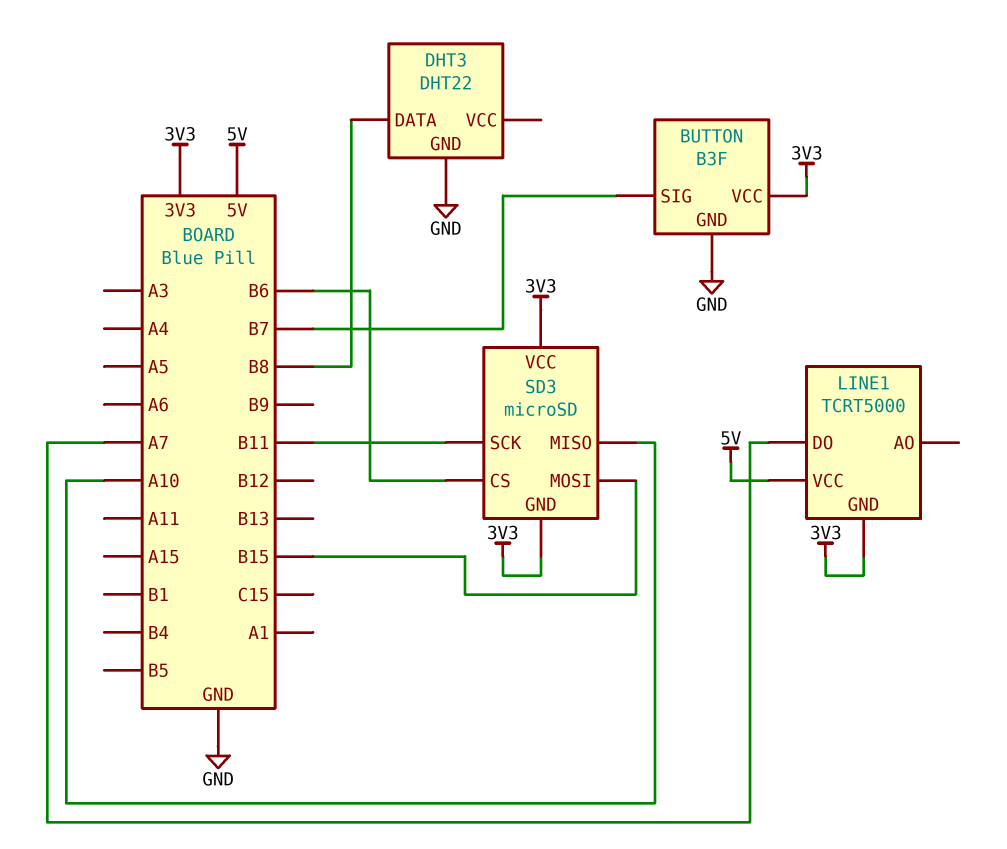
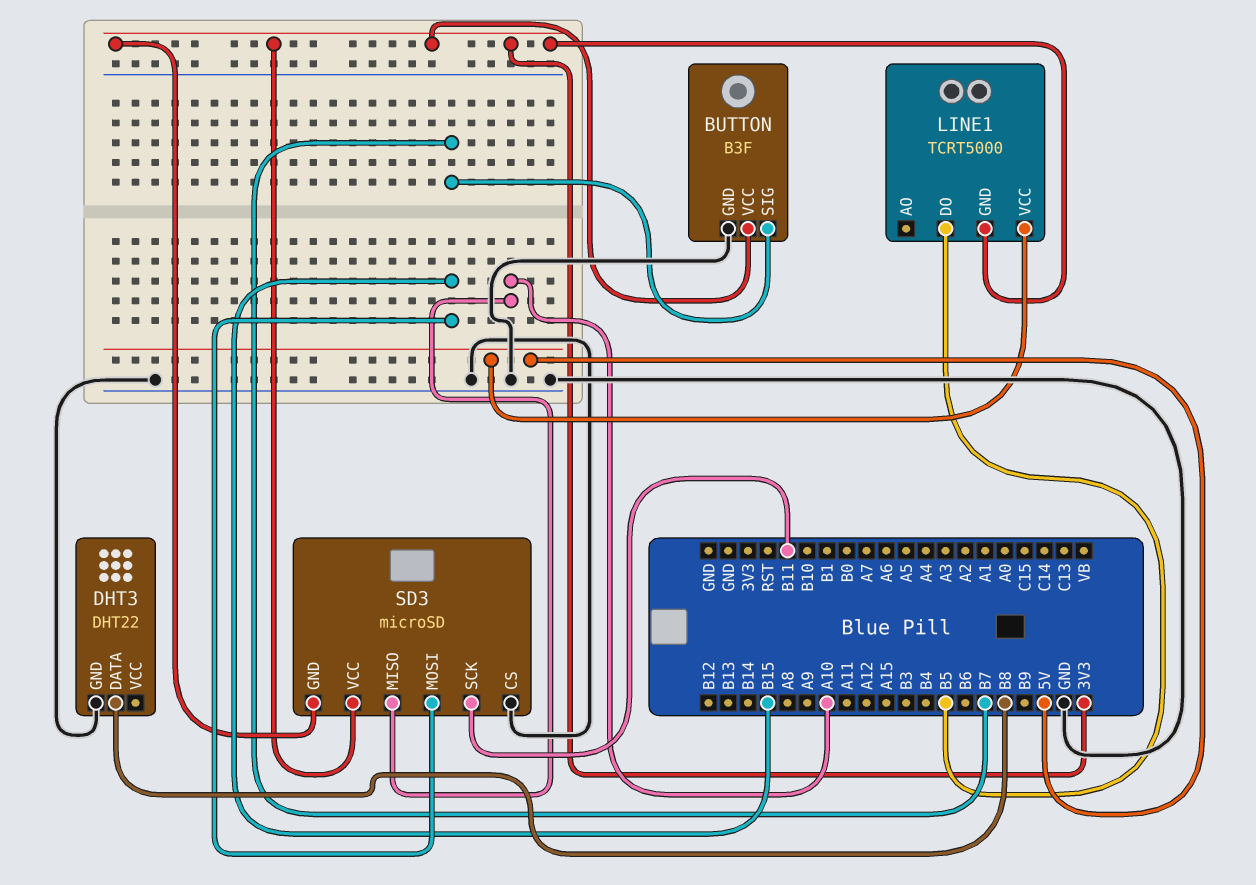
LINE1 pin DO: A7 -> B5
SD3 pin CS: B6 -> GND

